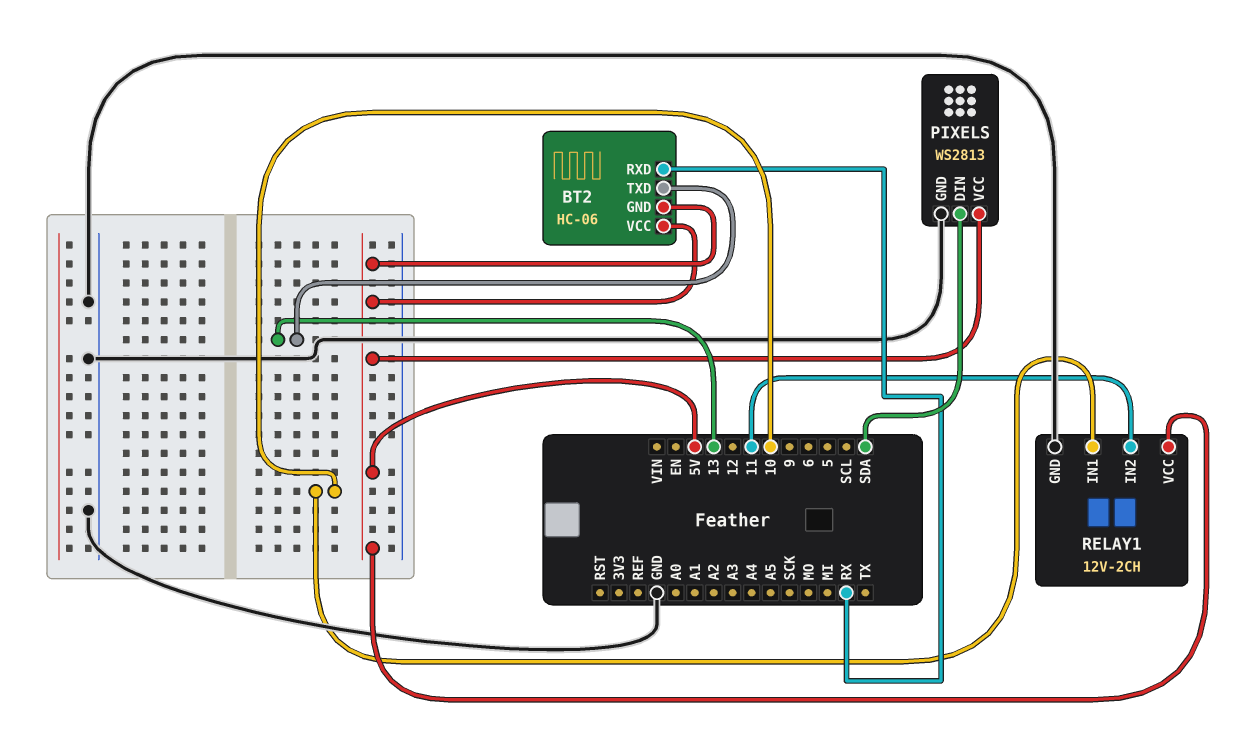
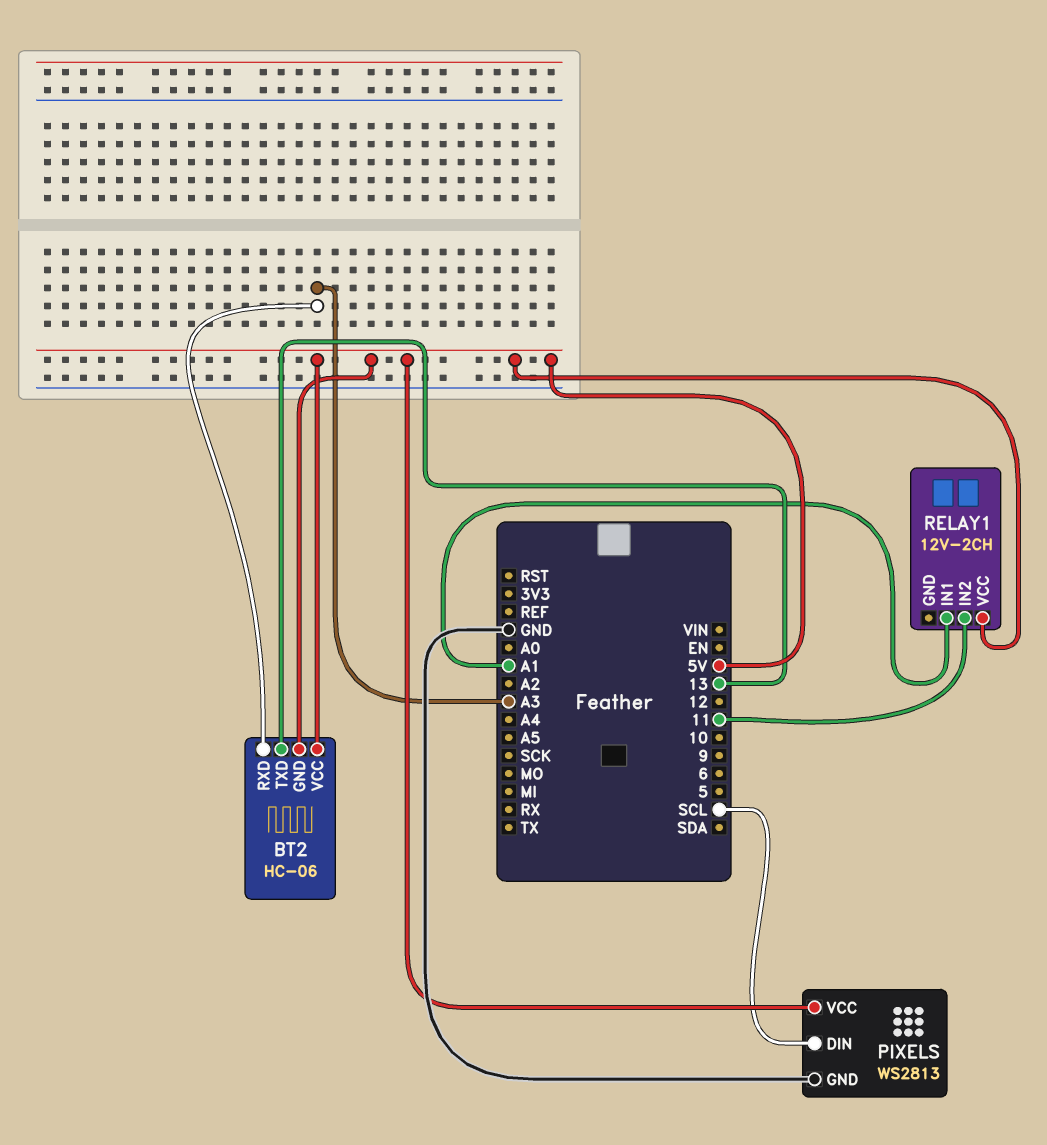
BT2 pin RXD: RX -> A3
PIXELS pin DIN: SDA -> SCL
RELAY1 pin GND: GND -> none
RELAY1 pin IN1: 10 -> A1

